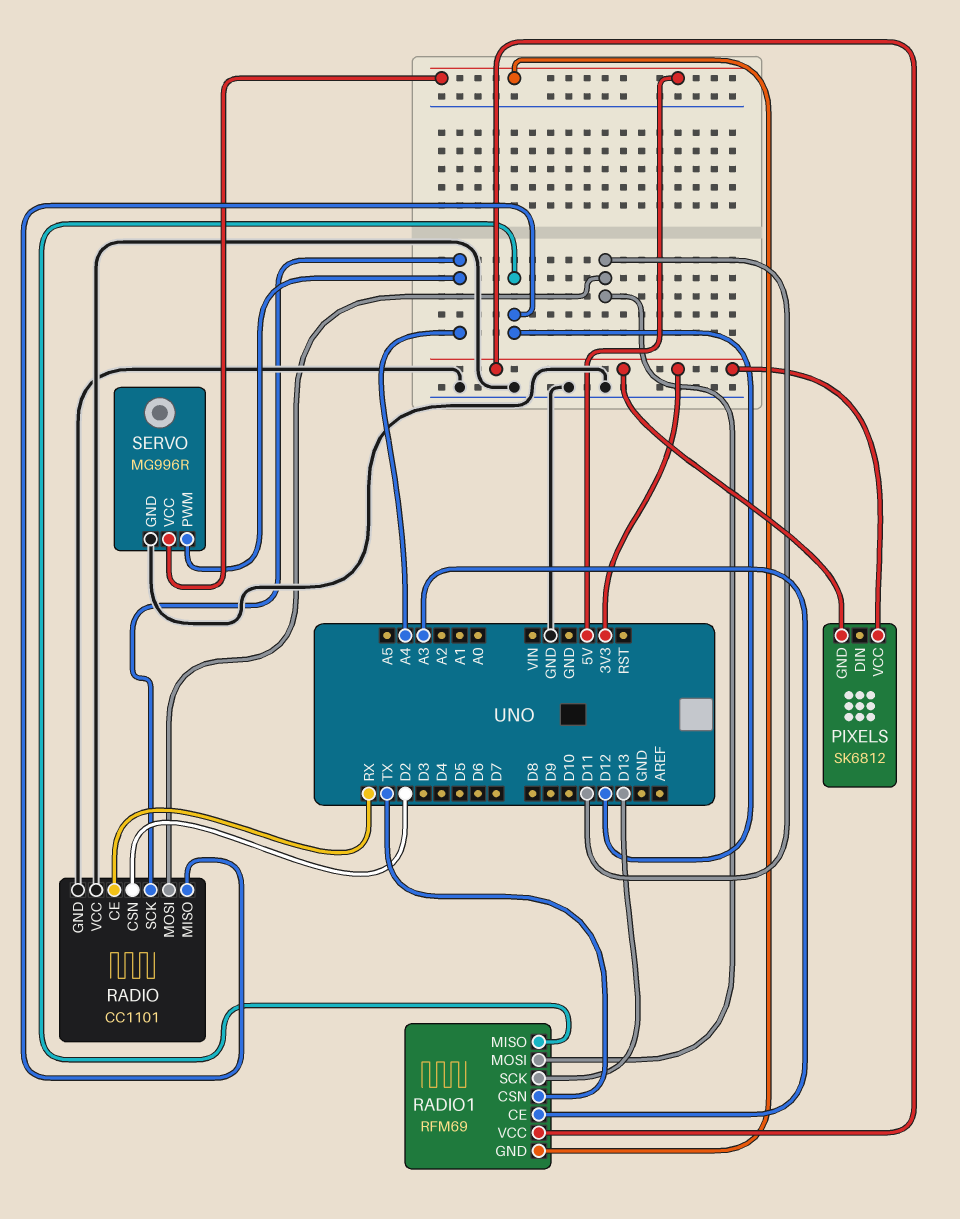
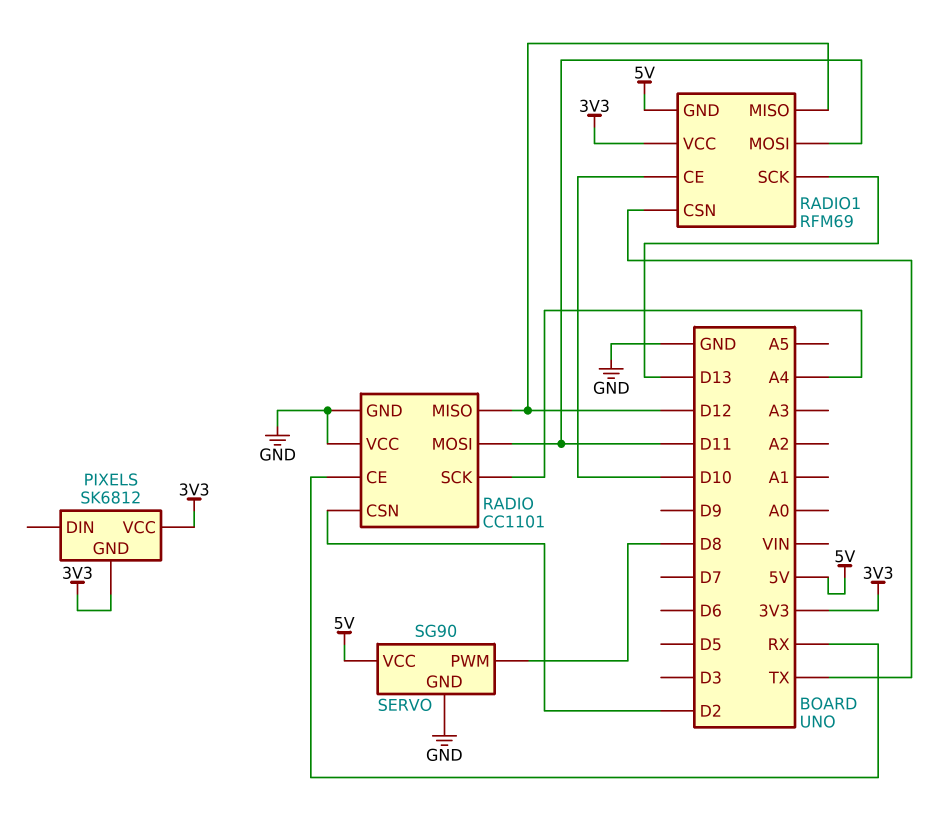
RADIO1 pin CE: A3 -> D10
SERVO: MG996R -> SG90
SERVO pin PWM: A4 -> D8

